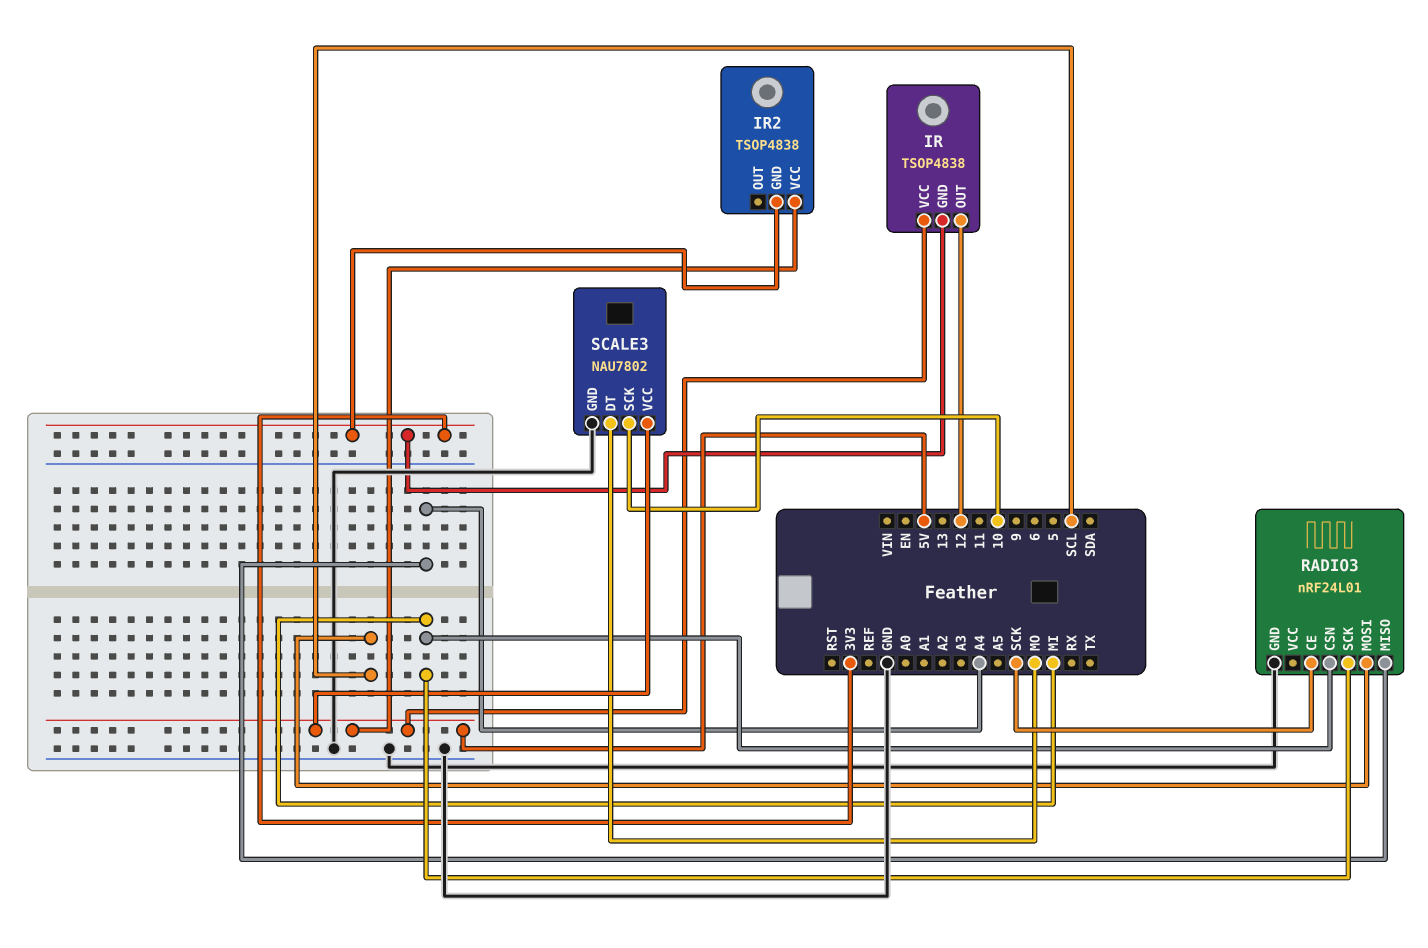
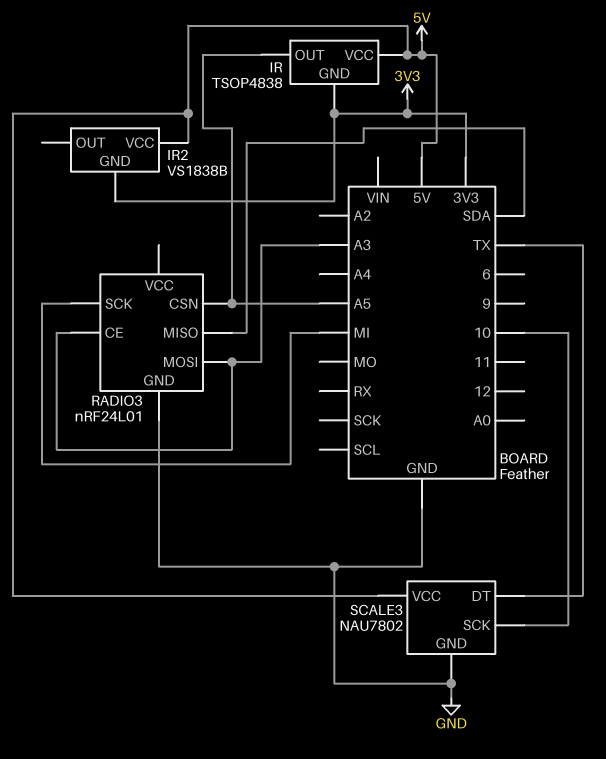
IR pin OUT: 12 -> A5
IR2: TSOP4838 -> VS1838B
RADIO3 pin CE: SCK -> A3
RADIO3 pin CSN: MI -> A5
RADIO3 pin MISO: A4 -> SDA
RADIO3 pin MOSI: SCL -> A3
SCALE3 pin DT: MO -> TX

